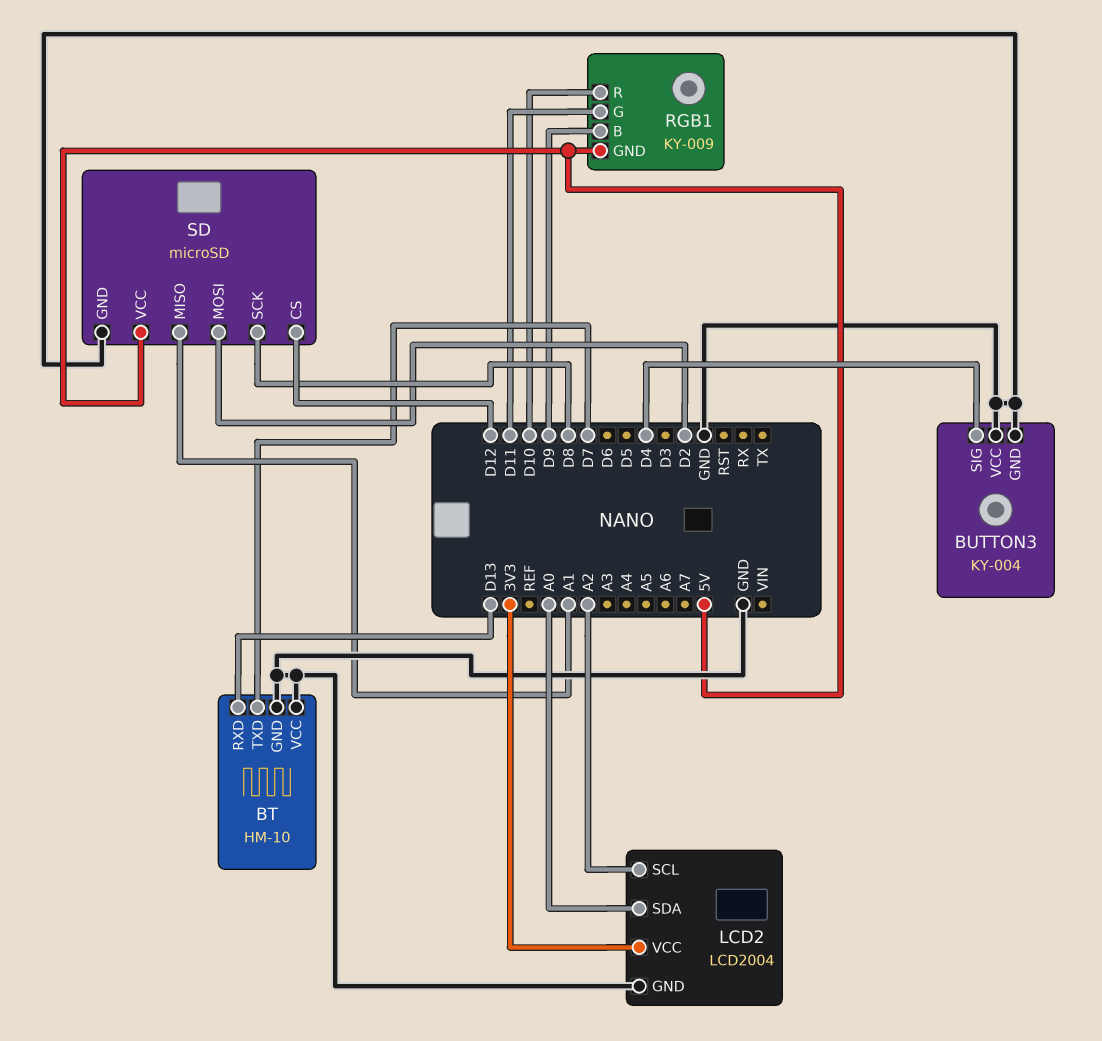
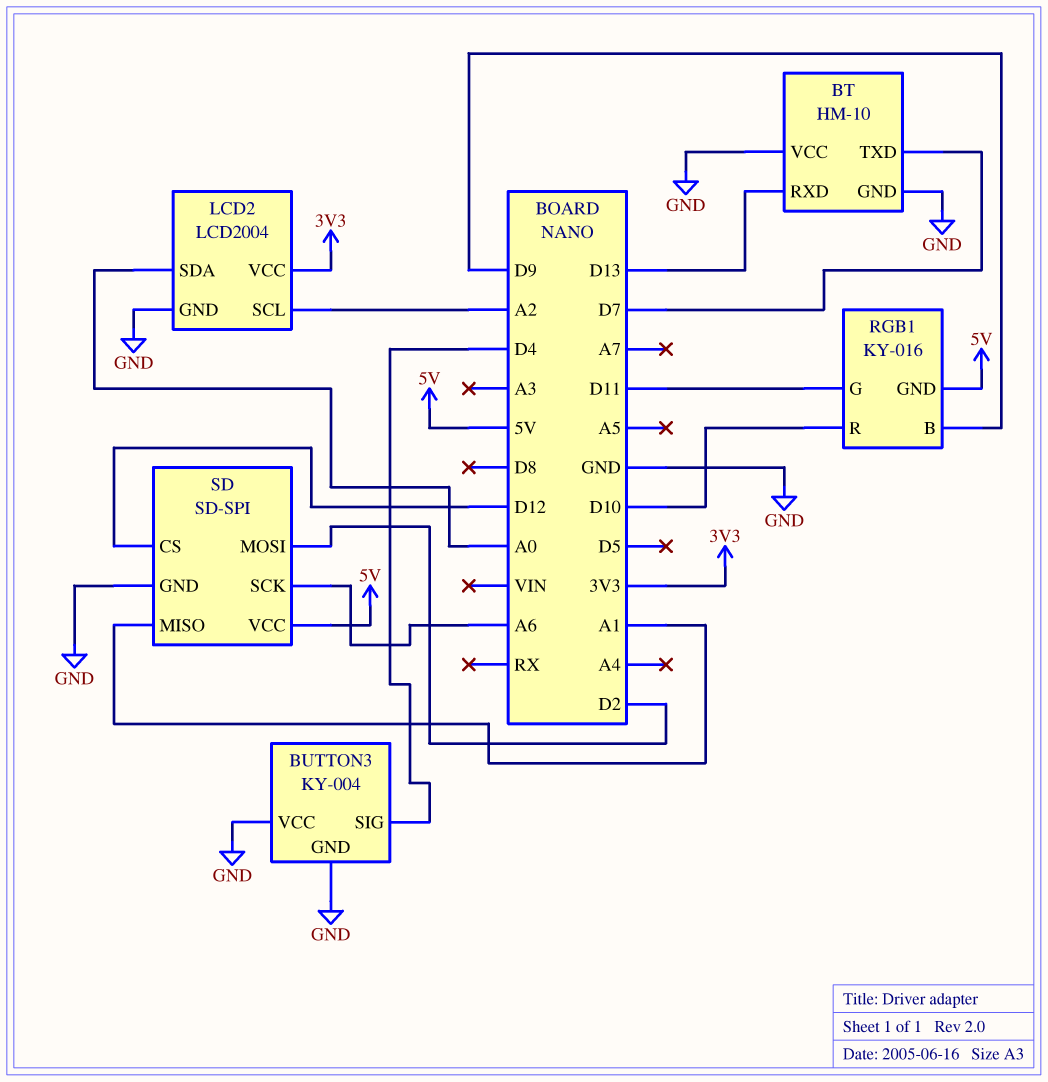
RGB1: KY-009 -> KY-016
SD: microSD -> SD-SPI
SD pin SCK: D8 -> A6

